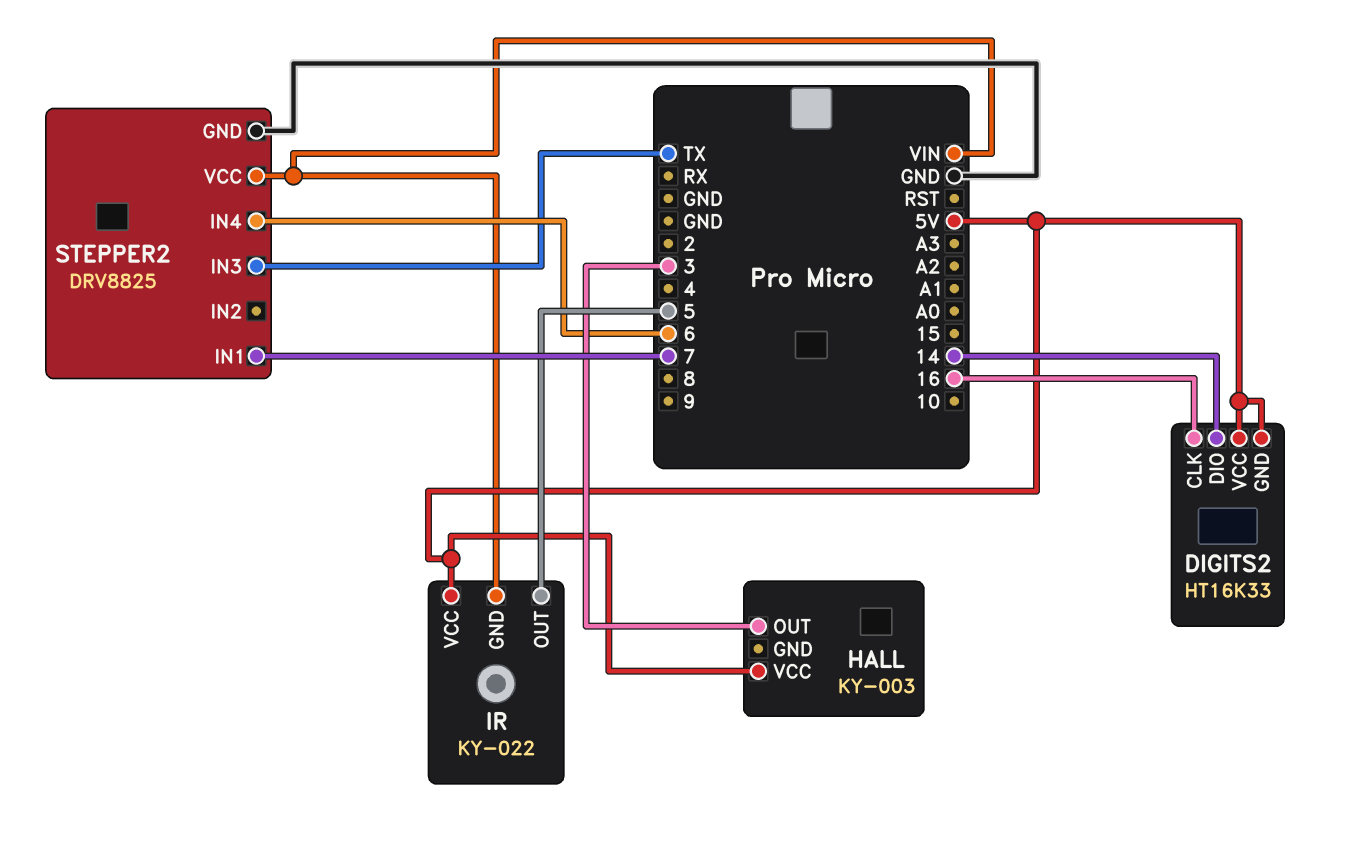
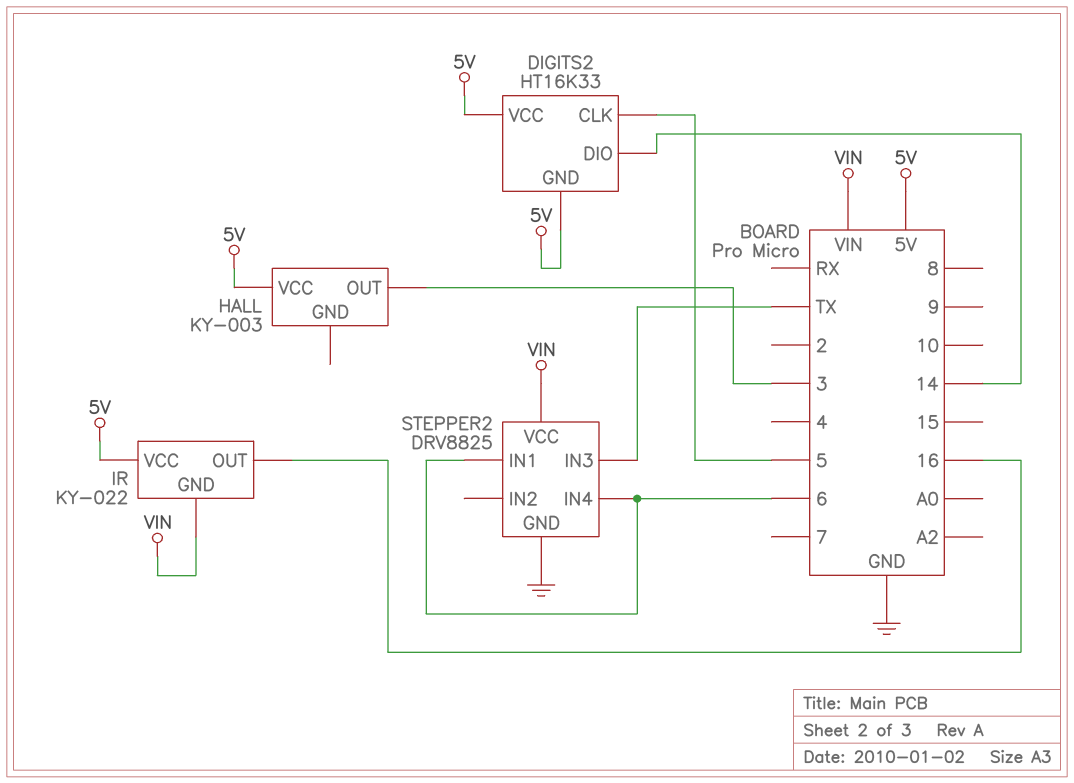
DIGITS2 pin CLK: 16 -> 5
IR pin OUT: 5 -> 16
STEPPER2 pin IN1: 7 -> 6

